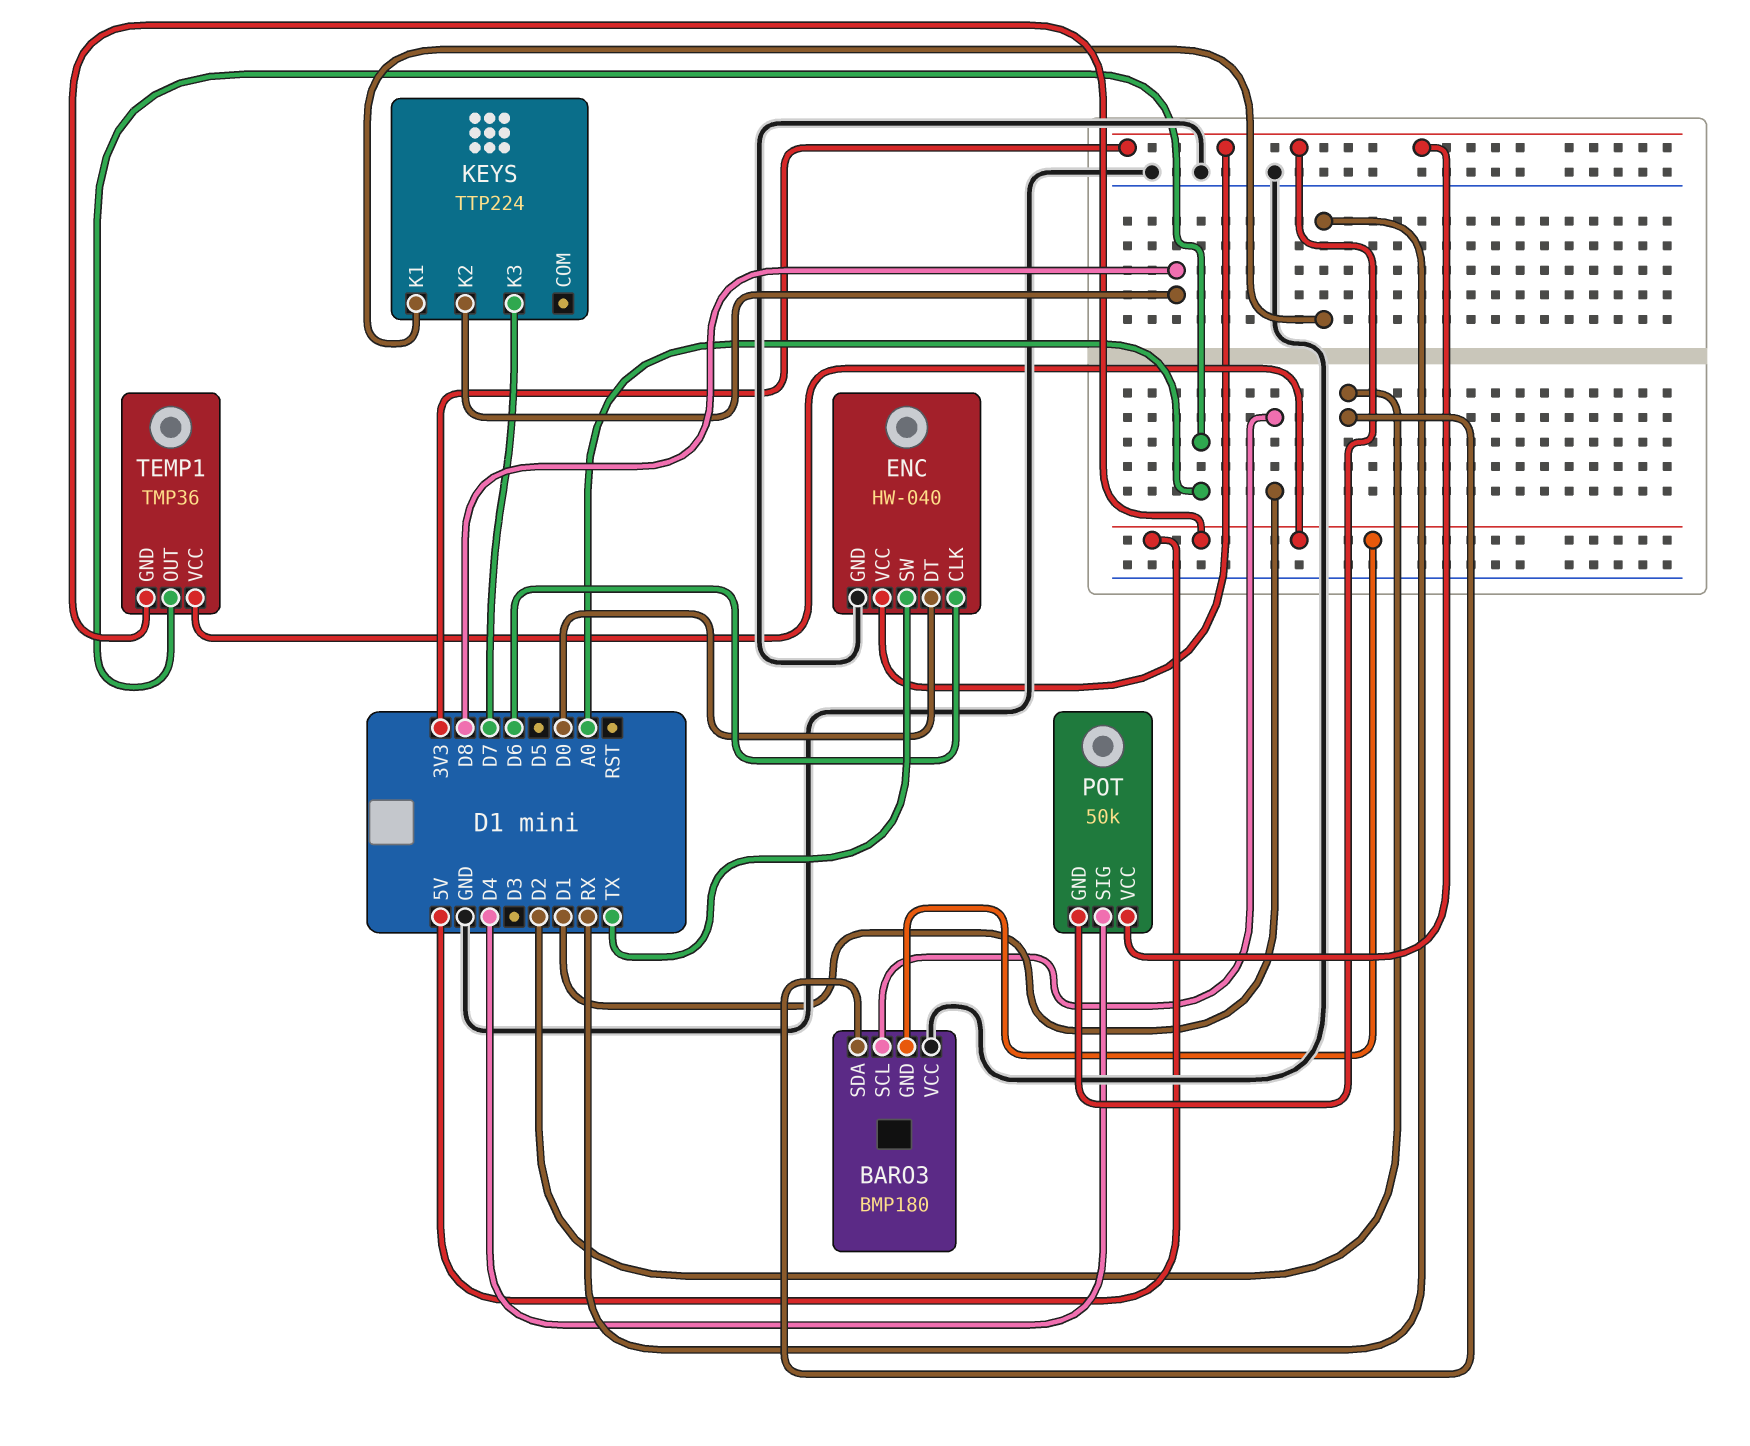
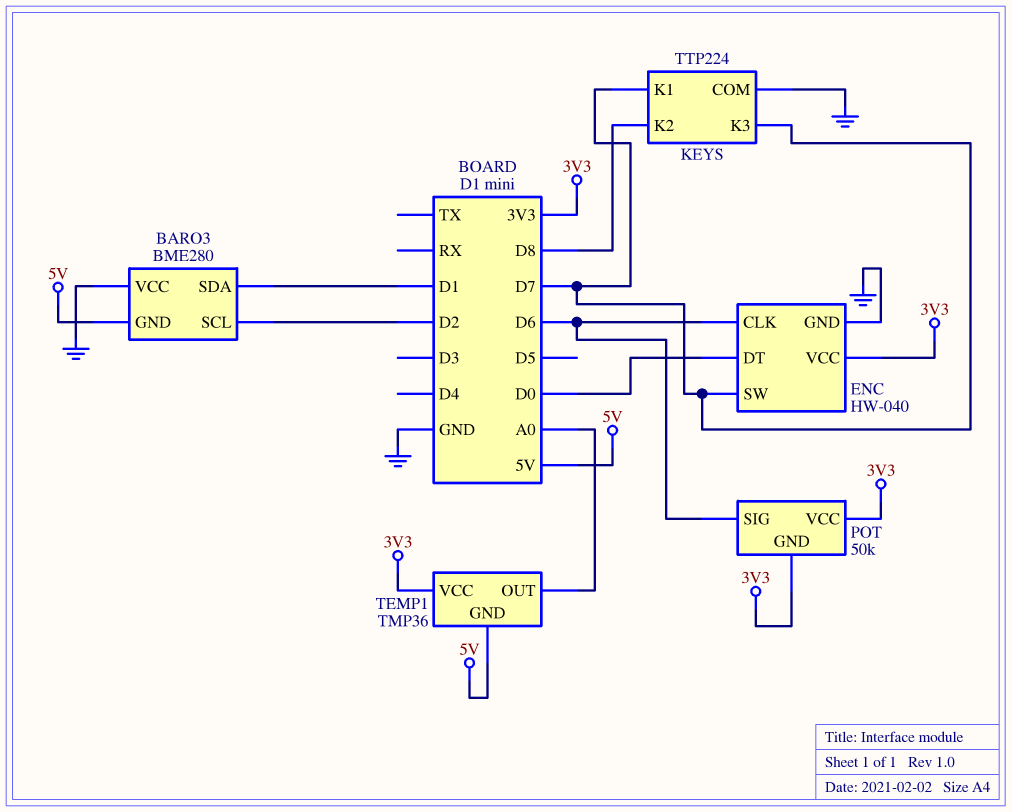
BARO3: BMP180 -> BME280
BARO3 pin SCL: D1 -> D2
BARO3 pin SDA: D2 -> D1
ENC pin SW: TX -> D7
KEYS pin COM: none -> GND
KEYS pin K1: RX -> D7
POT pin SIG: D4 -> D6
TEMP1 pin VCC: 5V -> 3V3

